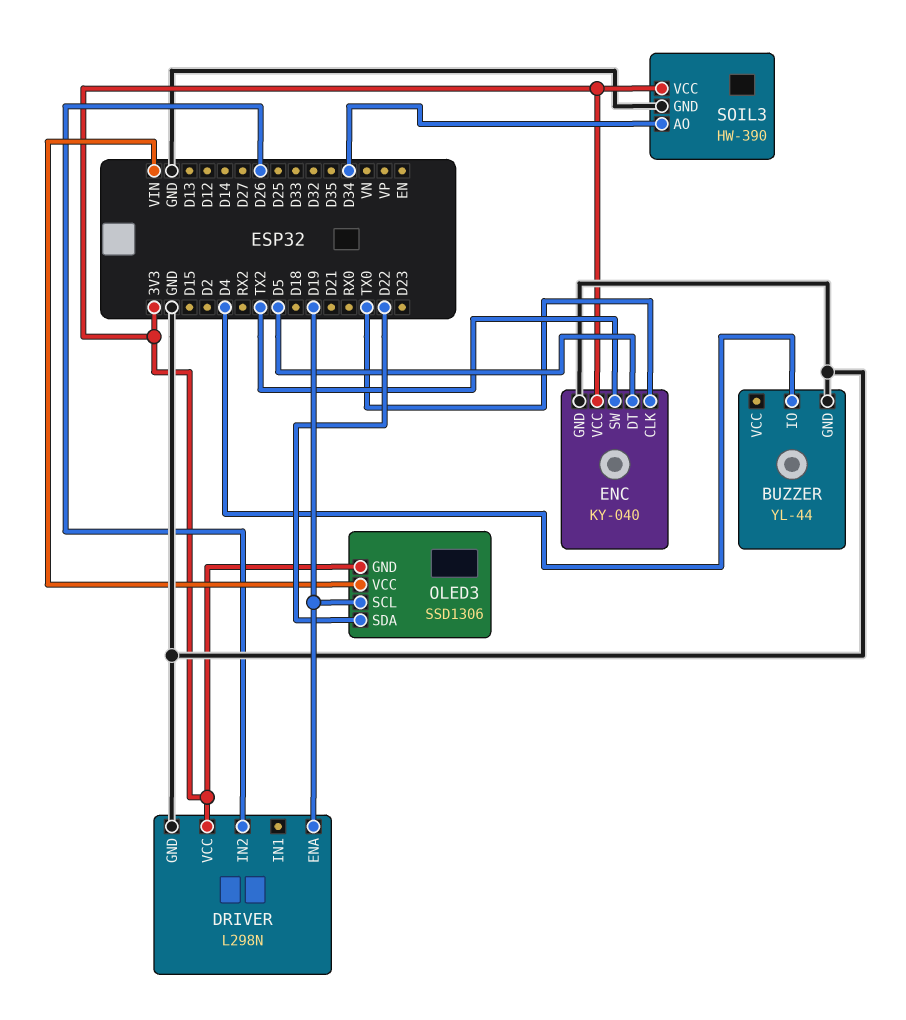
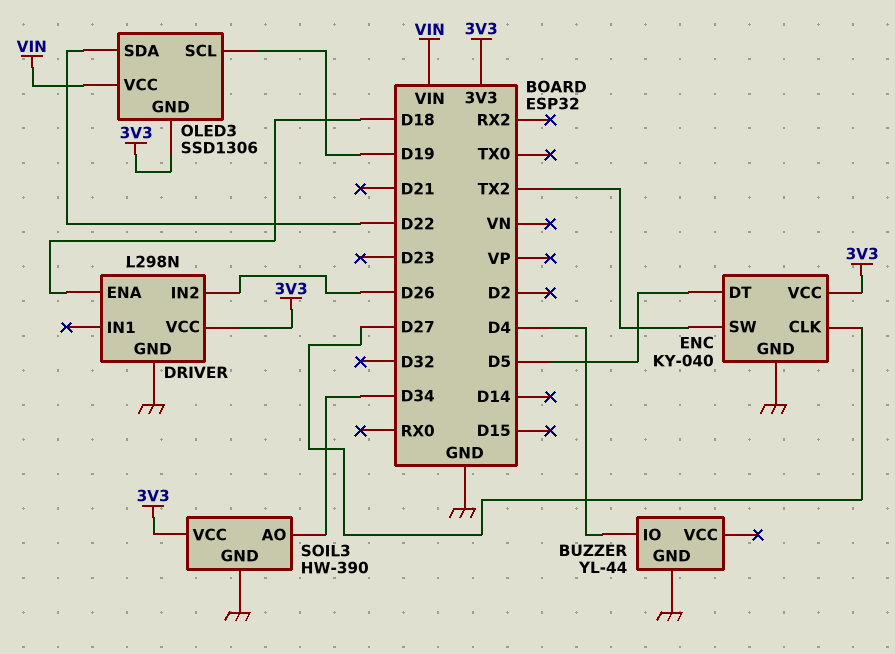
DRIVER pin ENA: D19 -> D18
ENC pin CLK: TX0 -> D27

